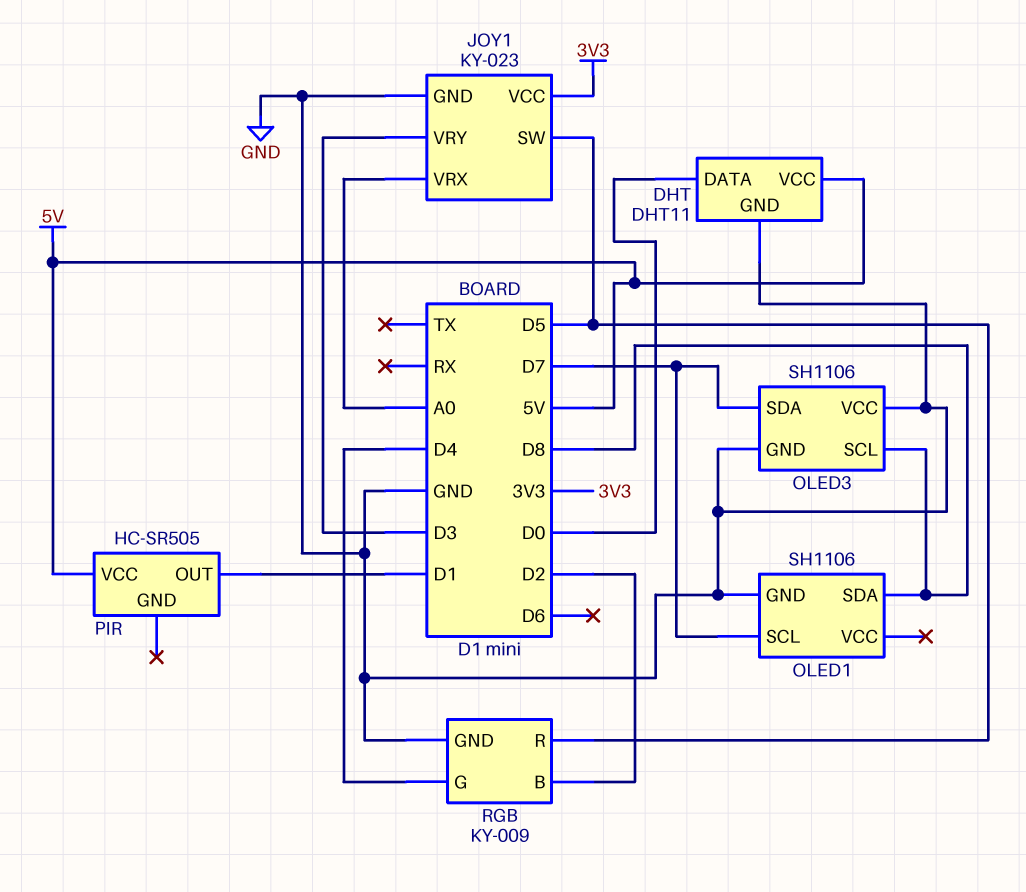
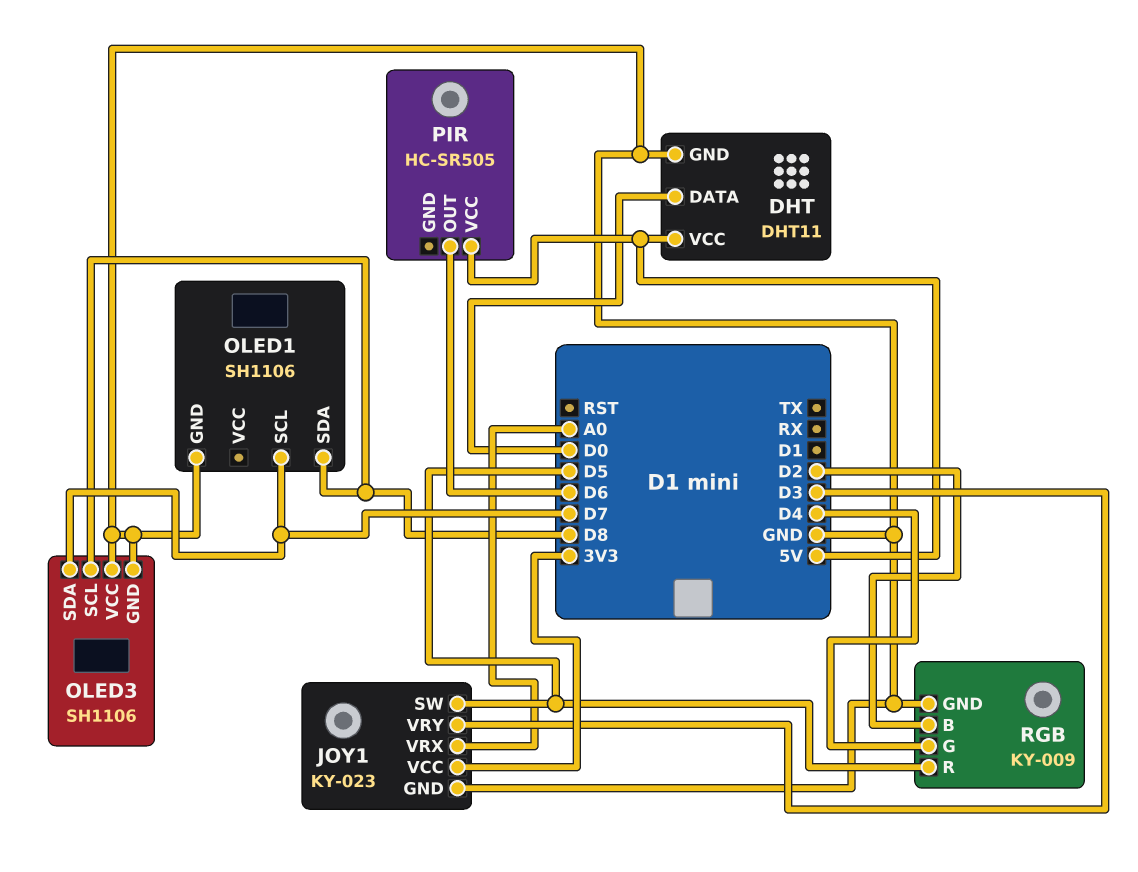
PIR pin OUT: D1 -> D6

